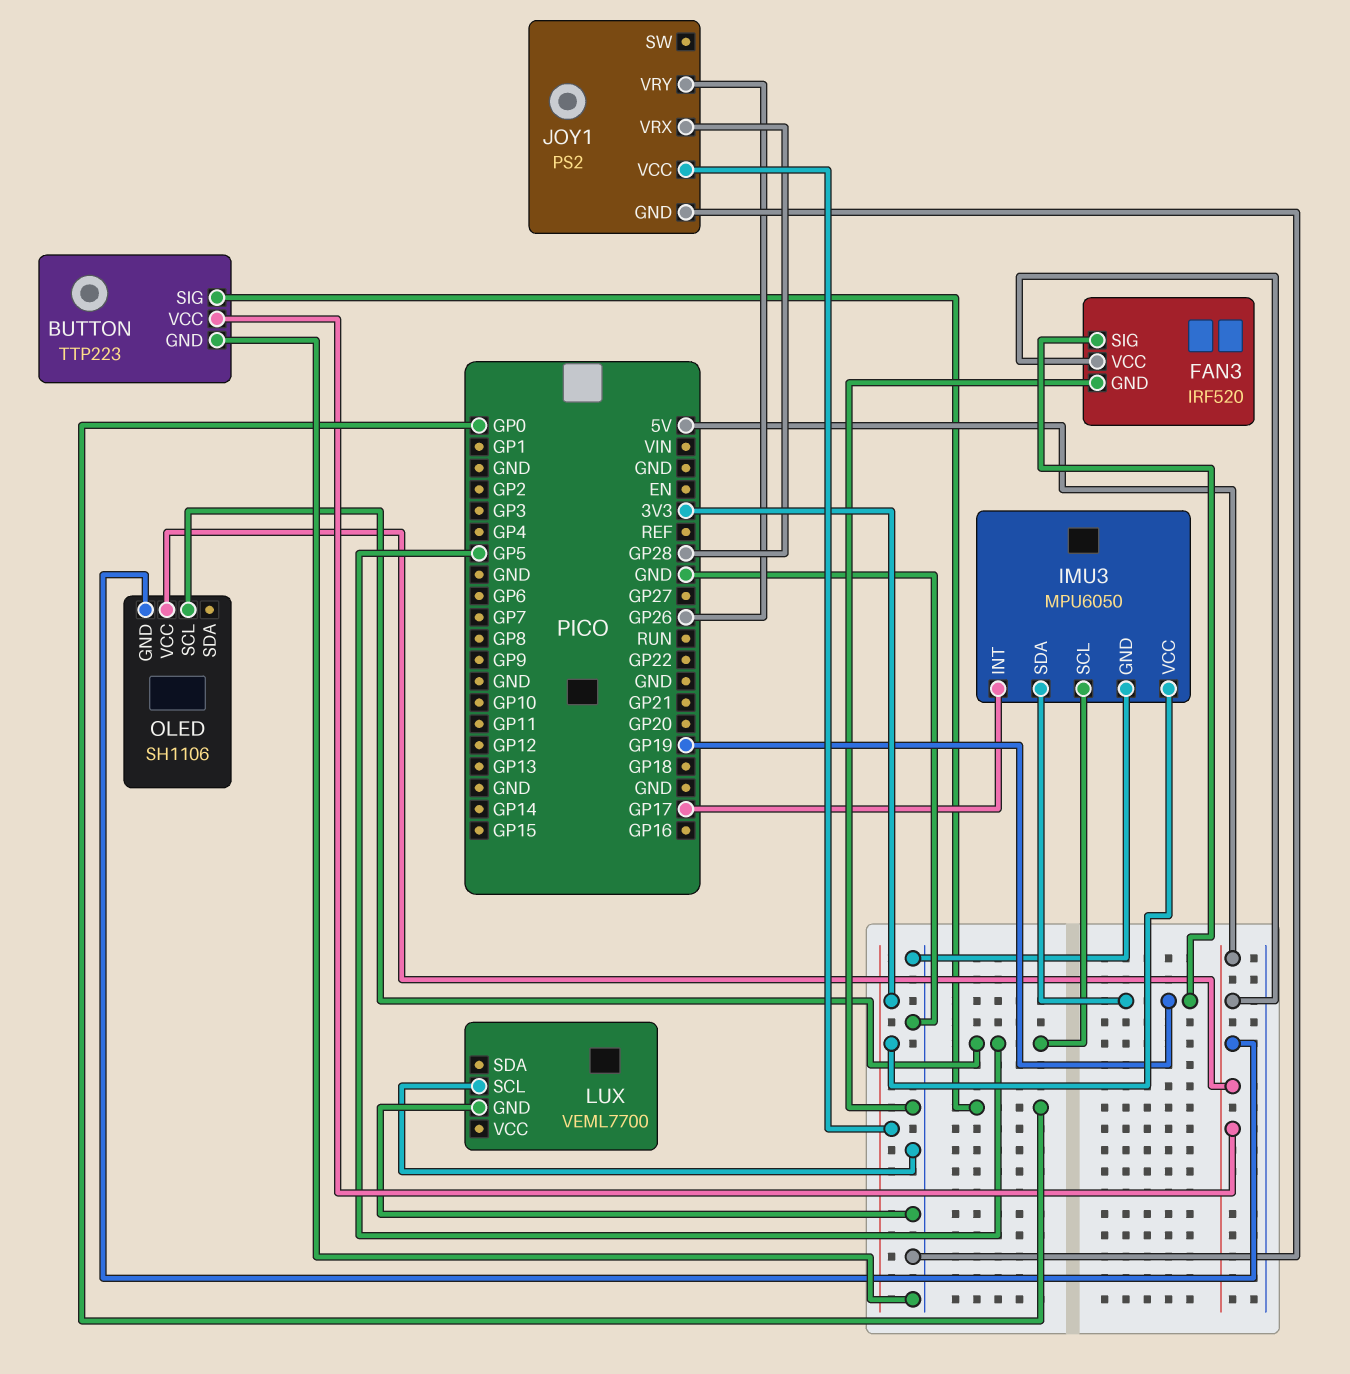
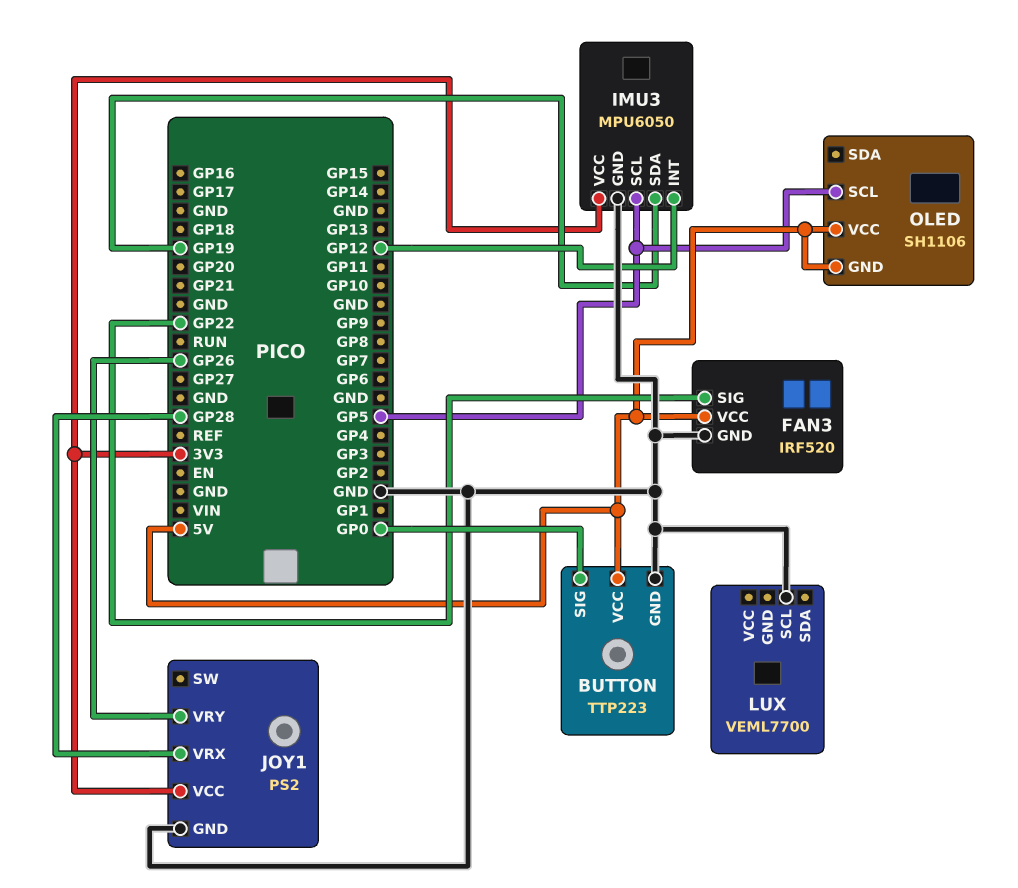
FAN3 pin SIG: GP19 -> GP22
IMU3 pin INT: GP17 -> GP12
LUX pin GND: GND -> none

